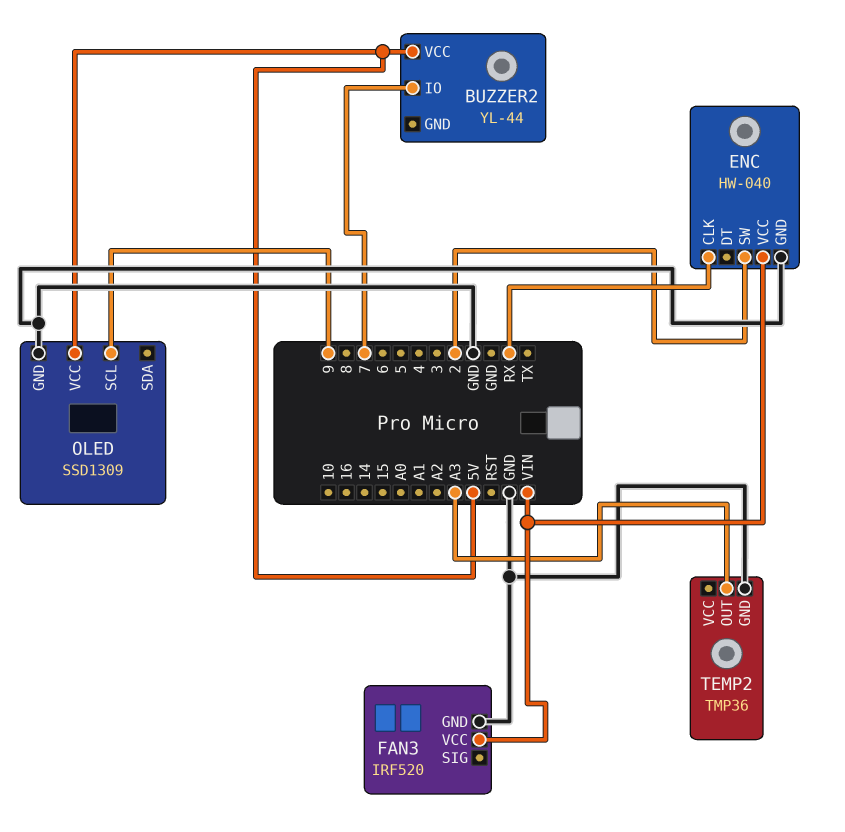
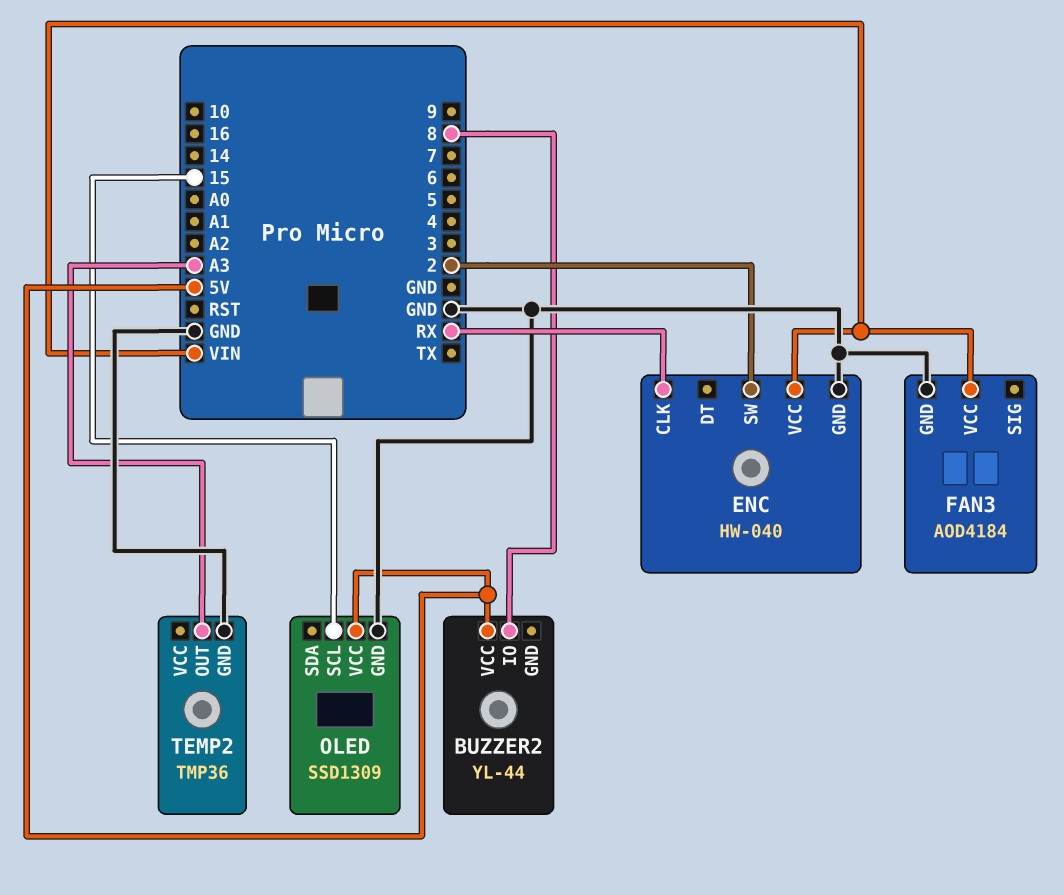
BUZZER2 pin IO: 7 -> 8
FAN3: IRF520 -> AOD4184
OLED pin SCL: 9 -> 15

